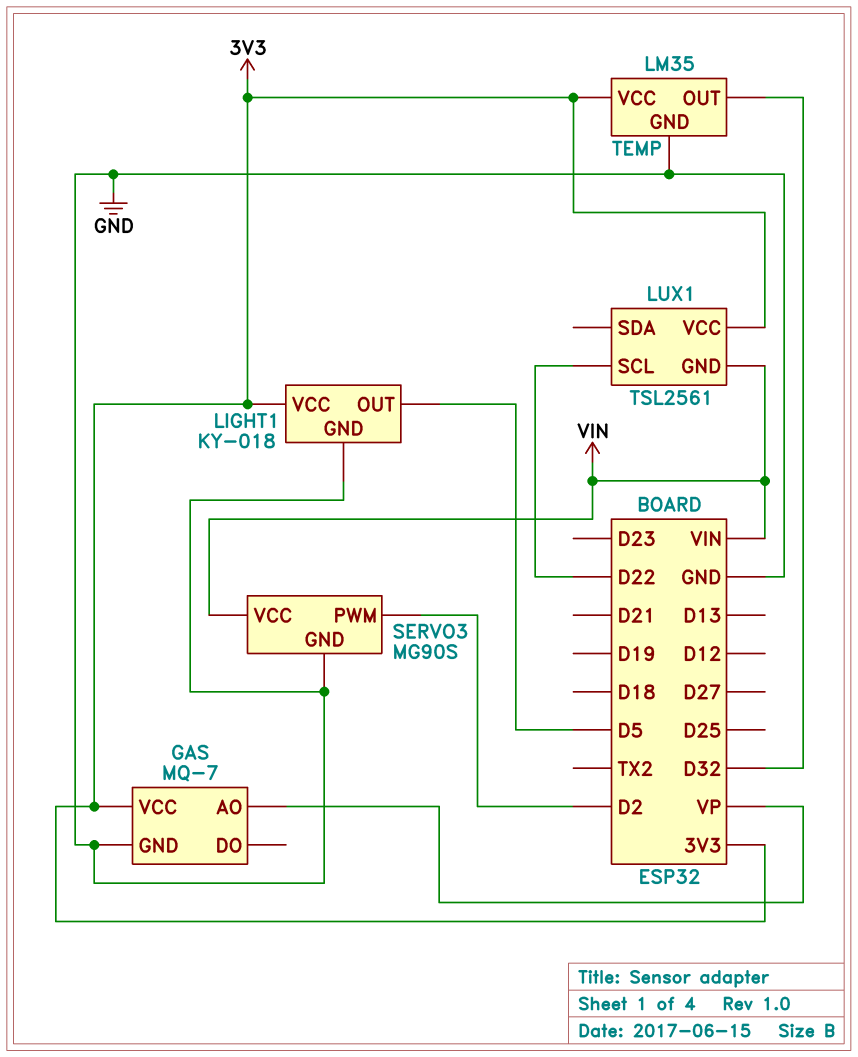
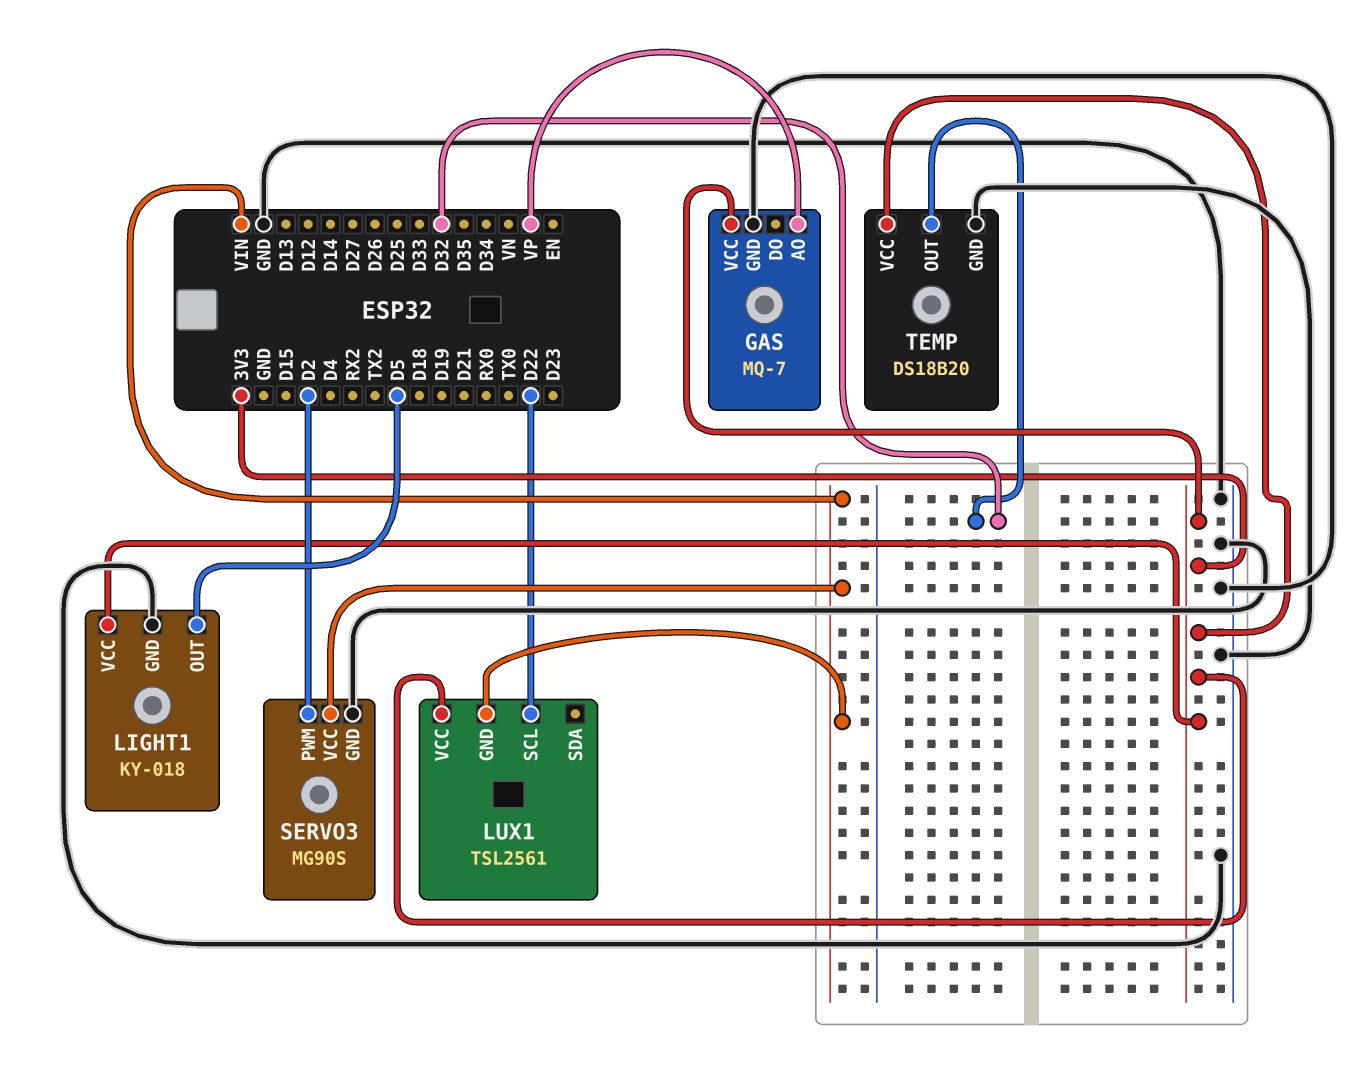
TEMP: LM35 -> DS18B20

